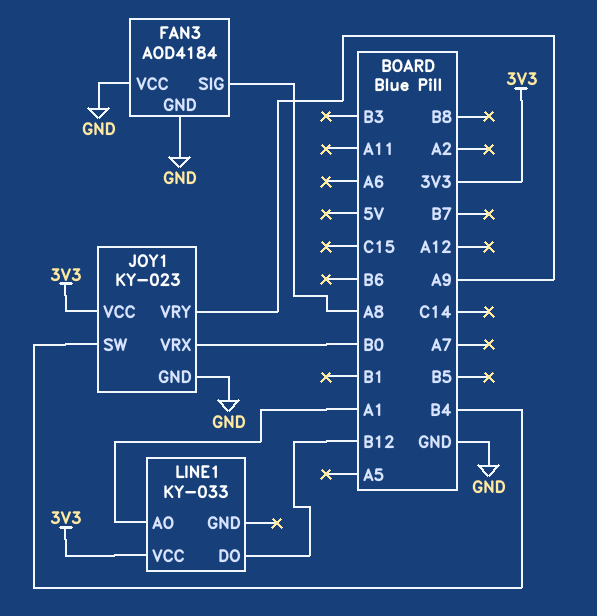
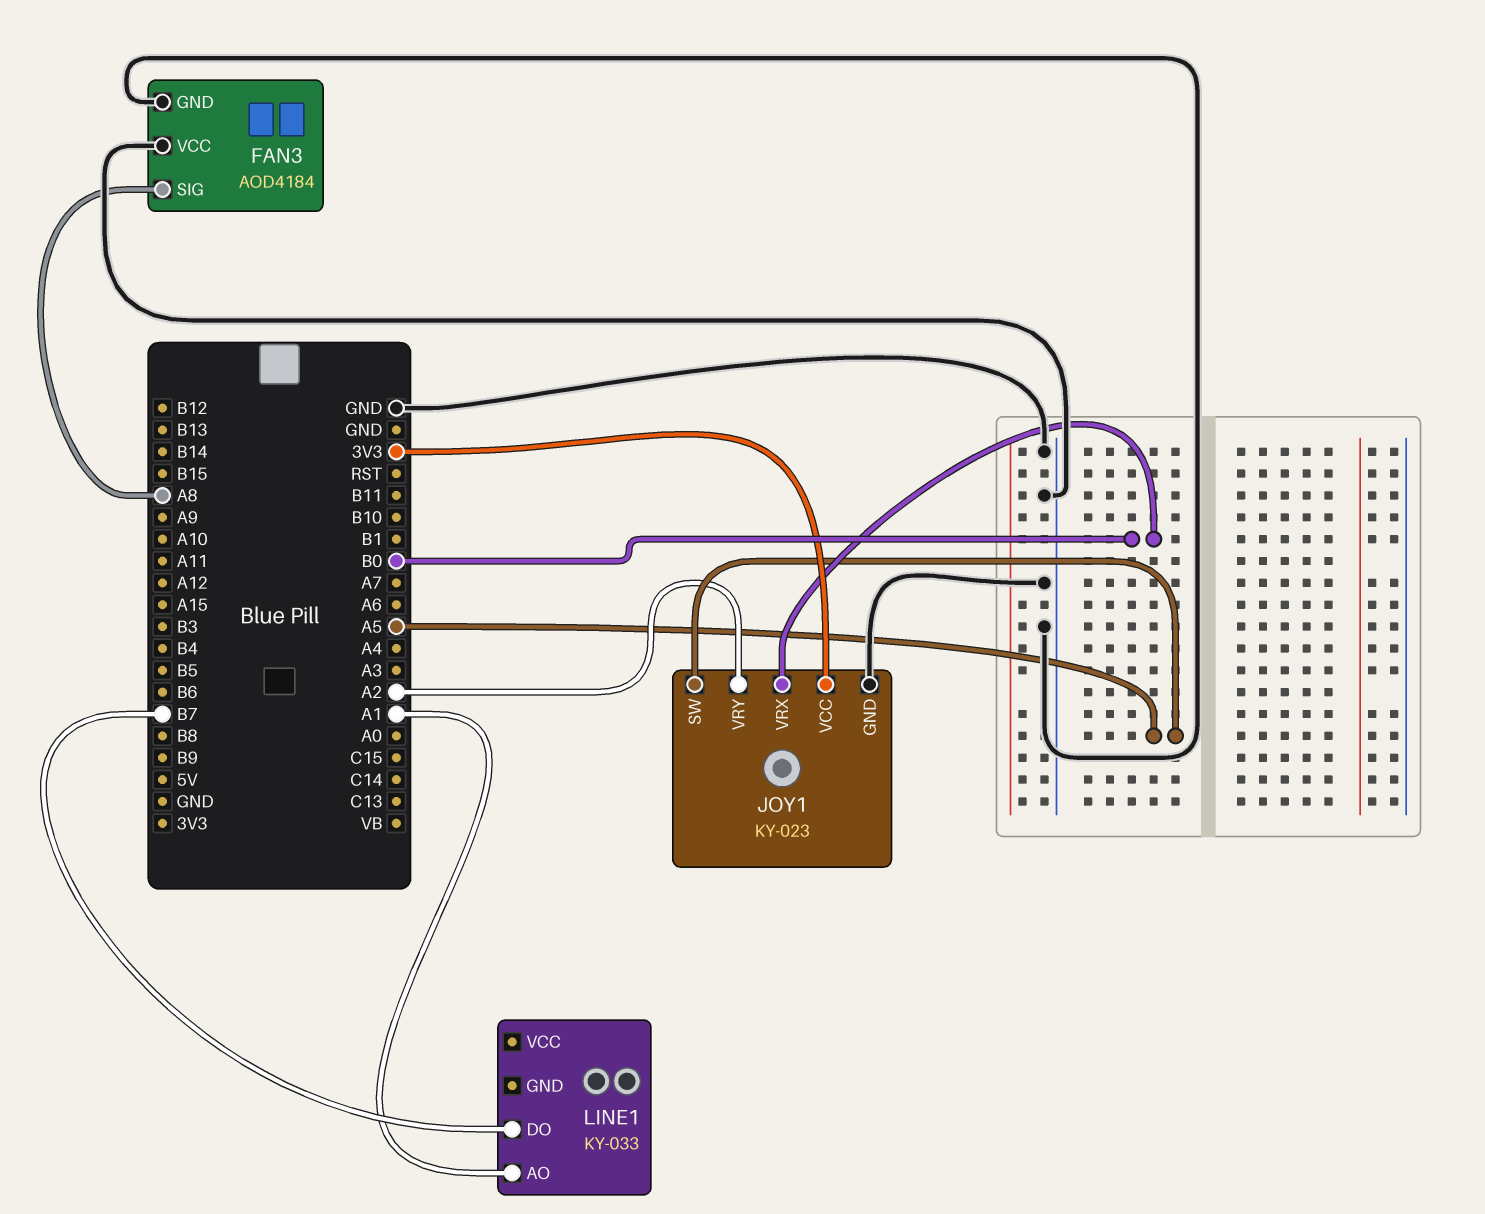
JOY1 pin SW: B4 -> A5
JOY1 pin VRY: A9 -> A2
LINE1 pin DO: B12 -> B7
LINE1 pin VCC: 3V3 -> none

